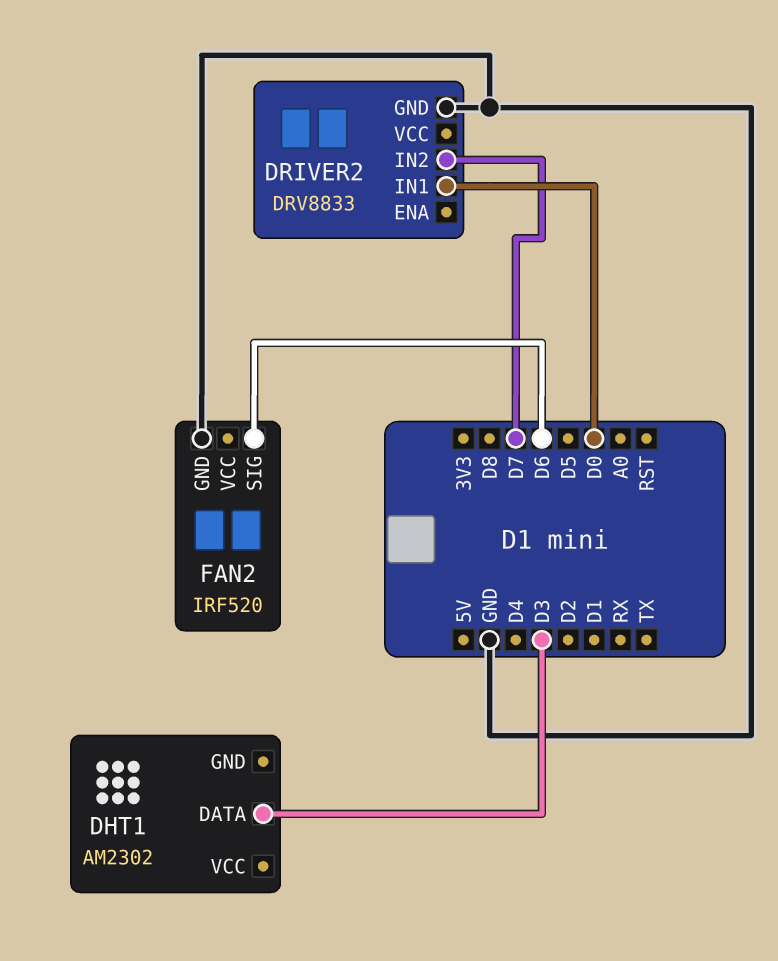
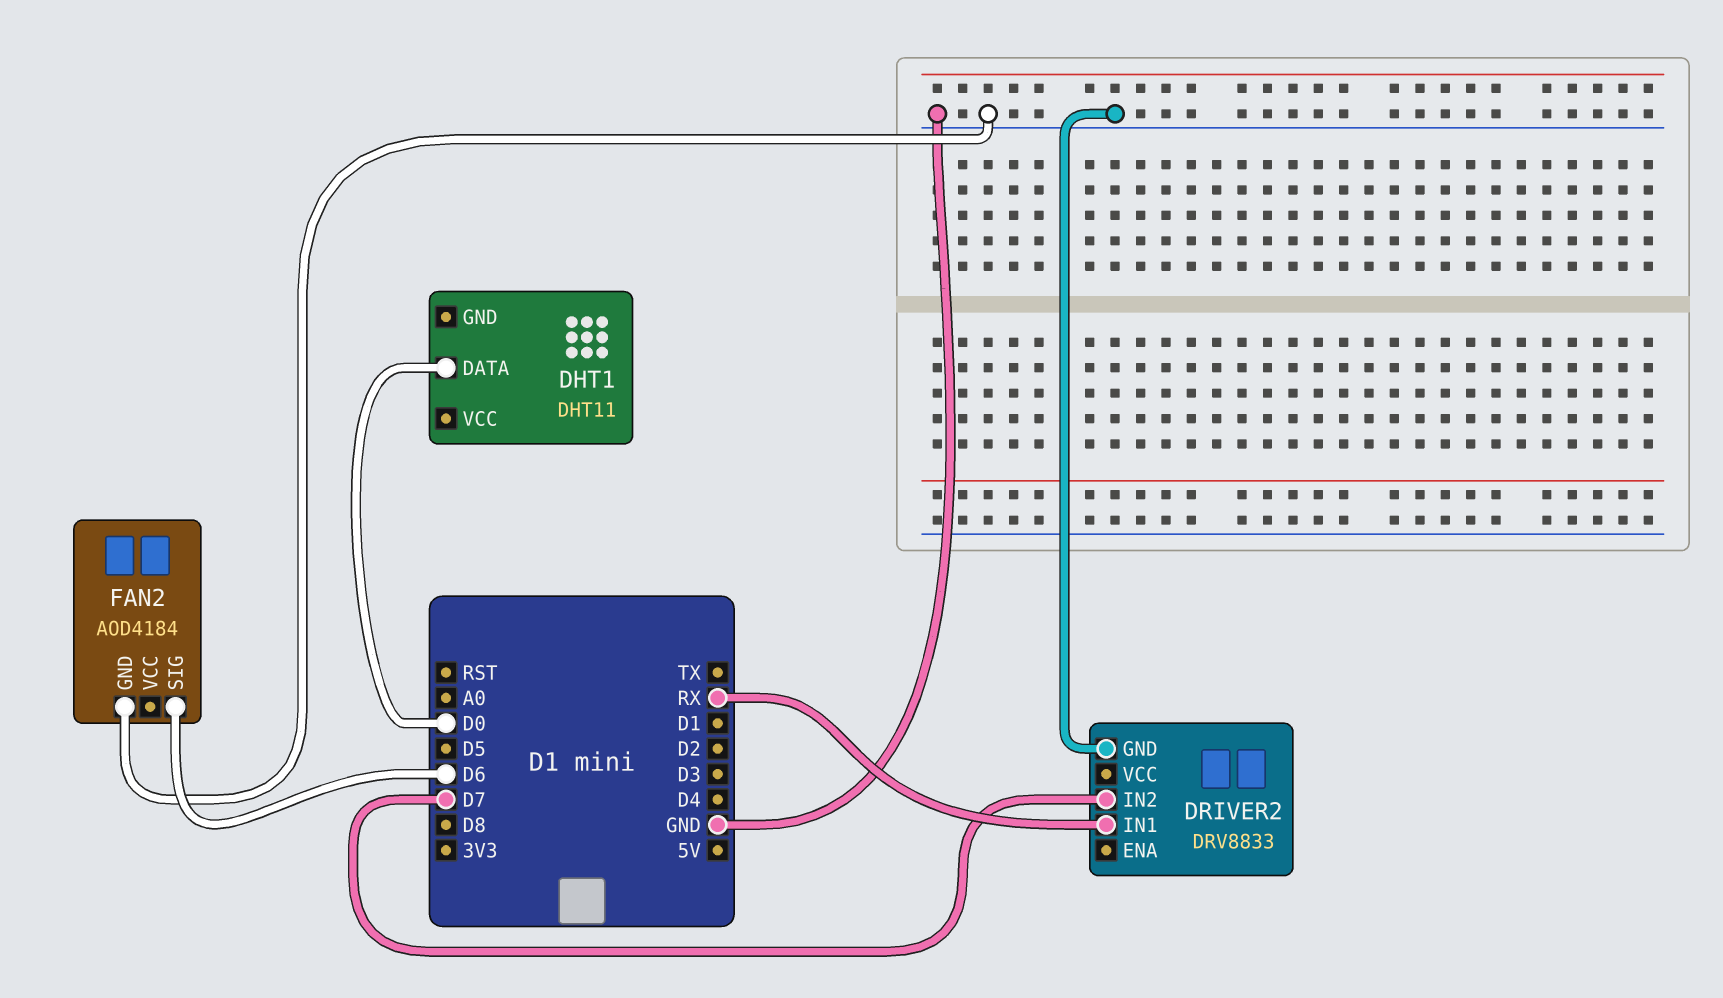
DHT1: AM2302 -> DHT11
DHT1 pin DATA: D3 -> D0
DRIVER2 pin IN1: D0 -> RX
FAN2: IRF520 -> AOD4184

